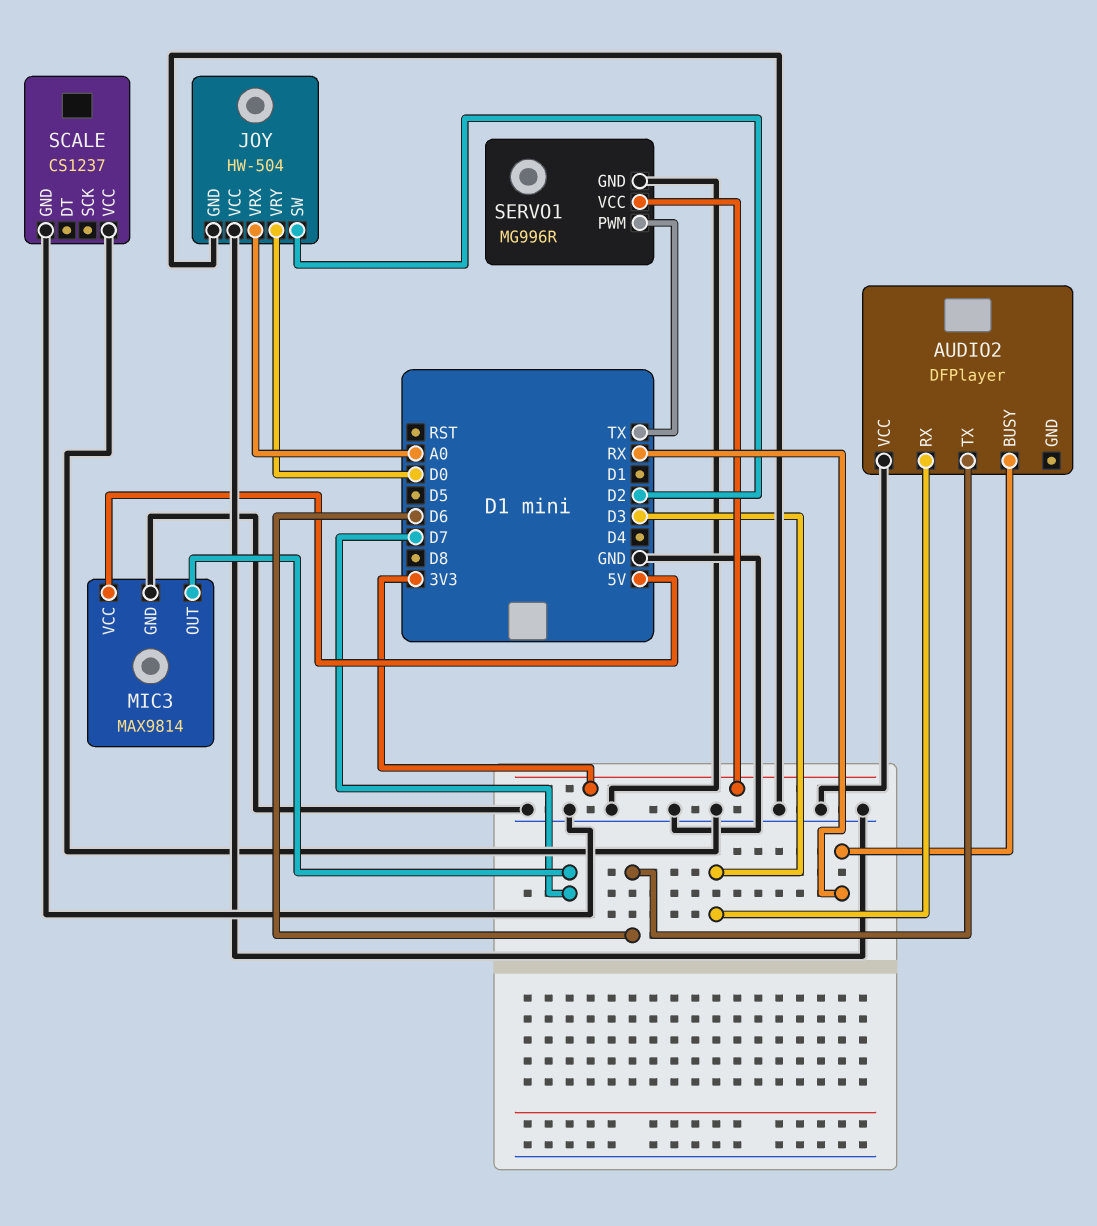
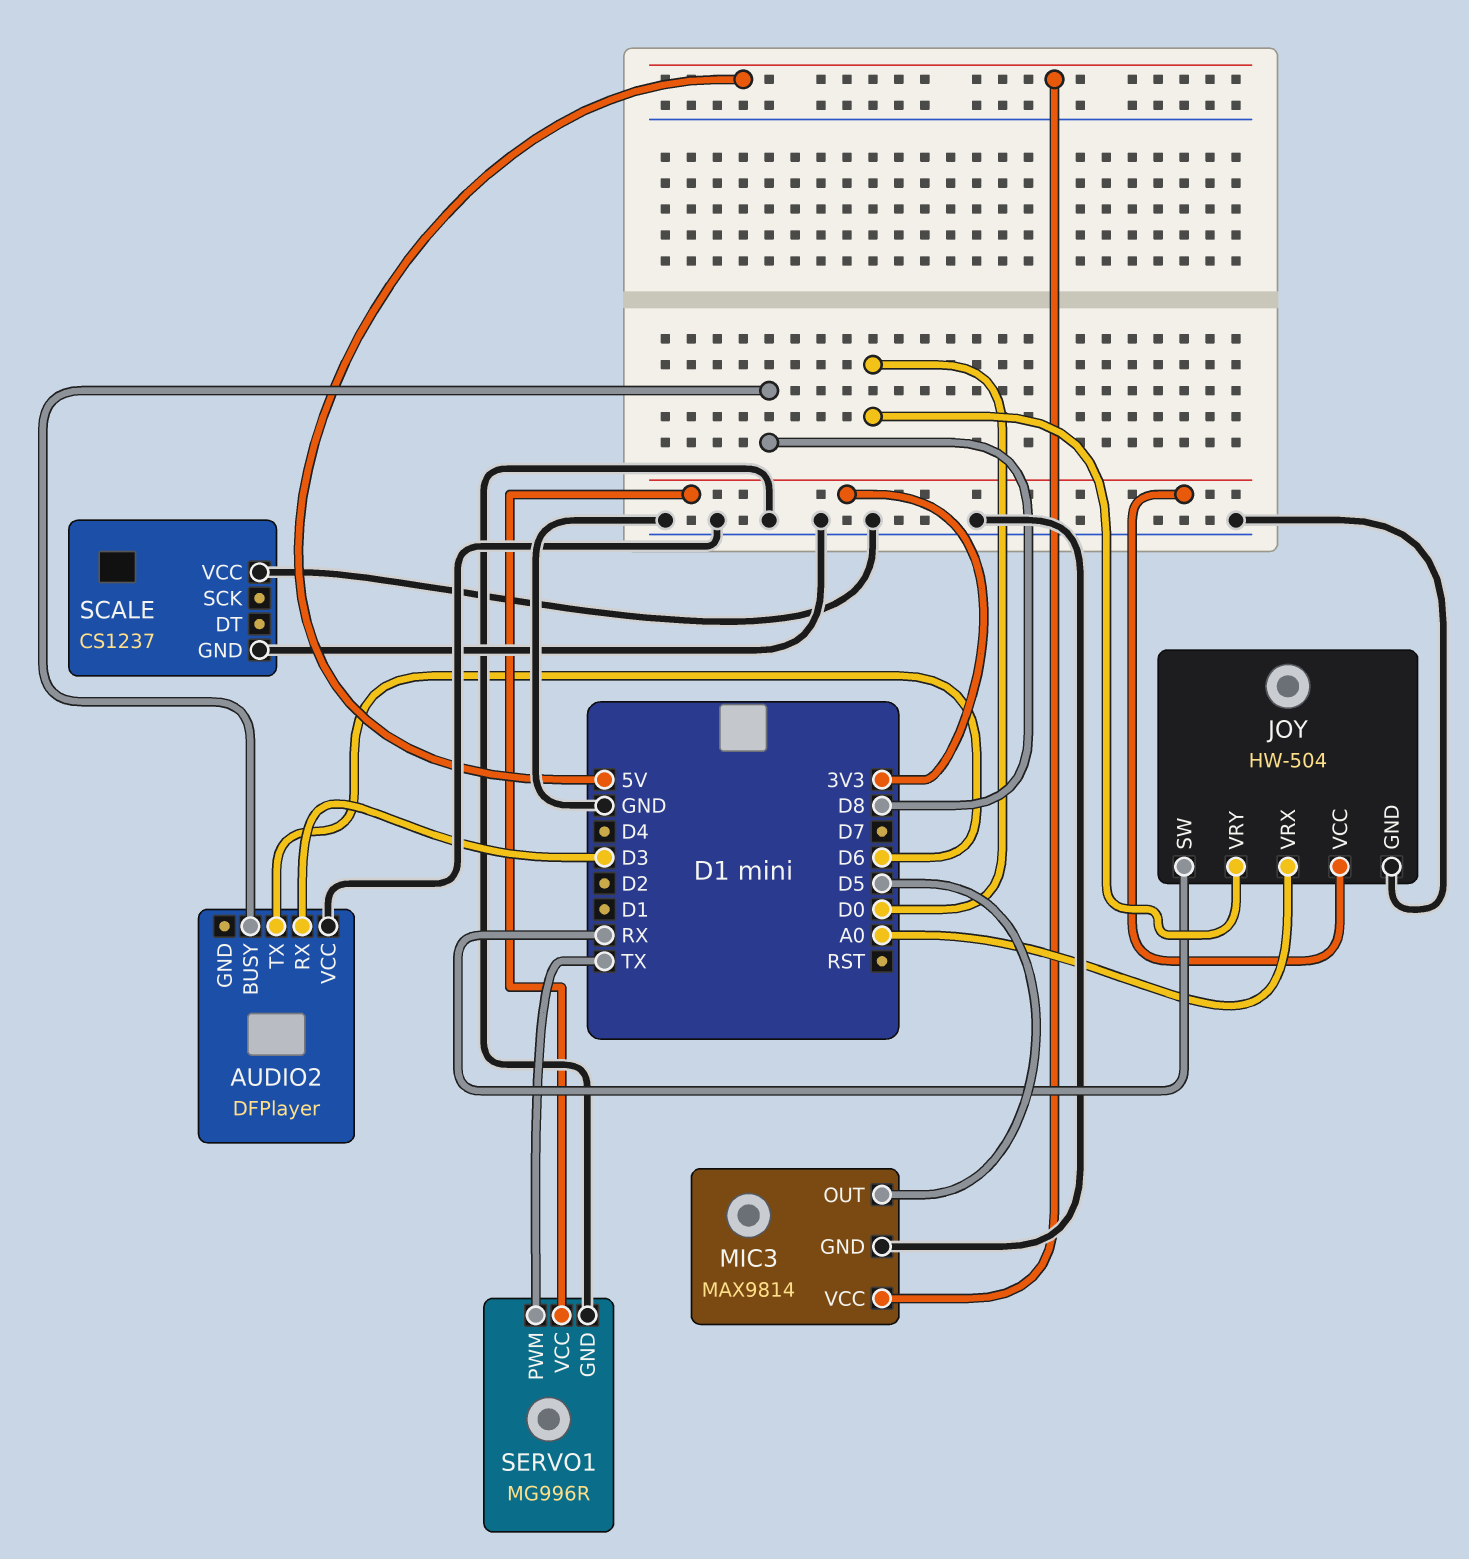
AUDIO2 pin BUSY: RX -> D8
JOY pin SW: D2 -> RX
JOY pin VCC: GND -> 3V3
MIC3 pin OUT: D7 -> D5

